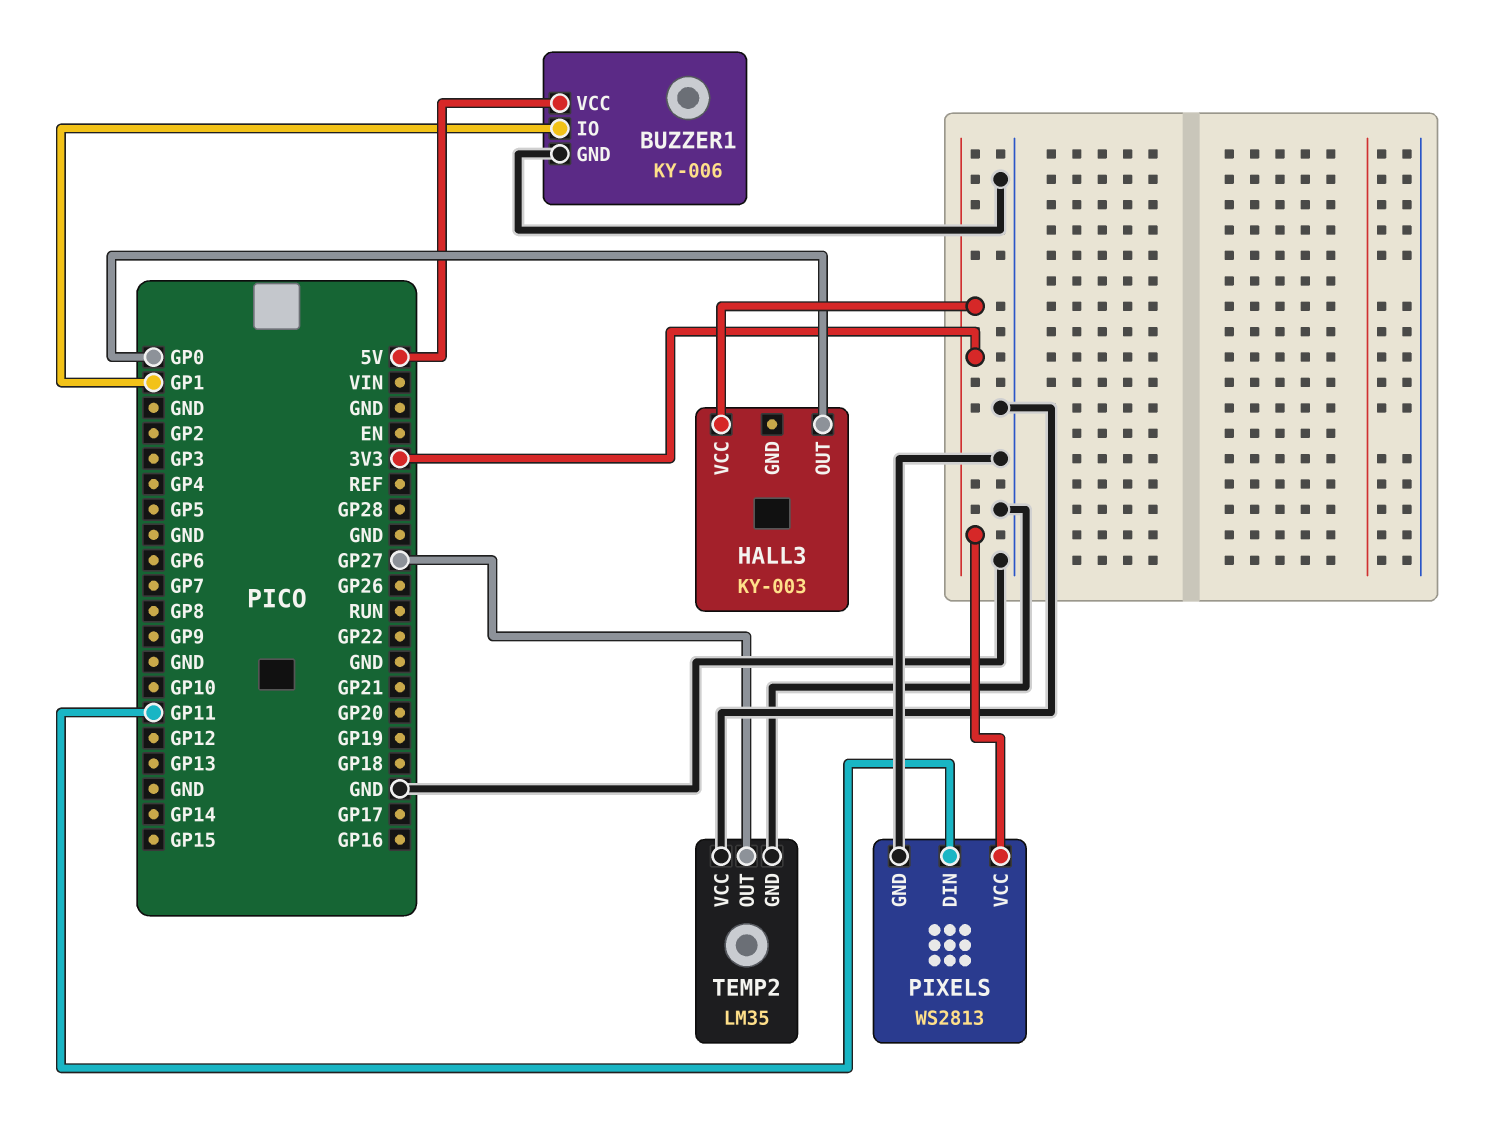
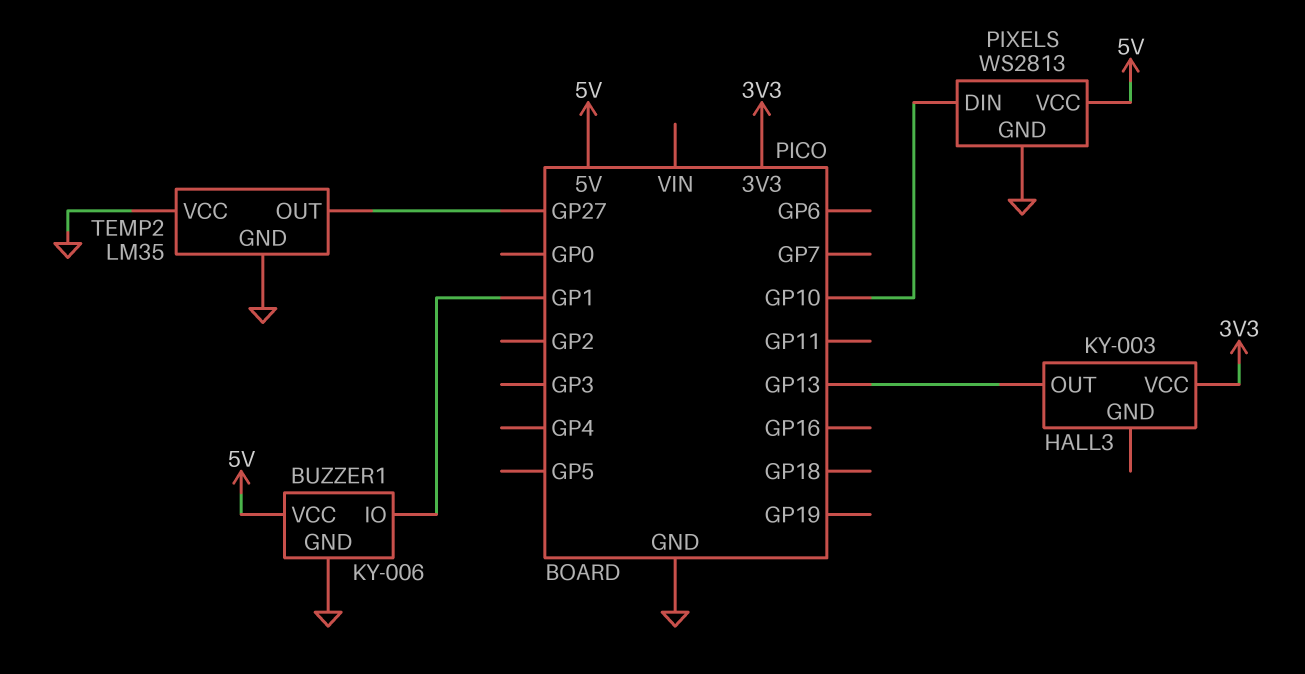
HALL3 pin OUT: GP0 -> GP13
PIXELS pin DIN: GP11 -> GP10
PIXELS pin VCC: 3V3 -> 5V

